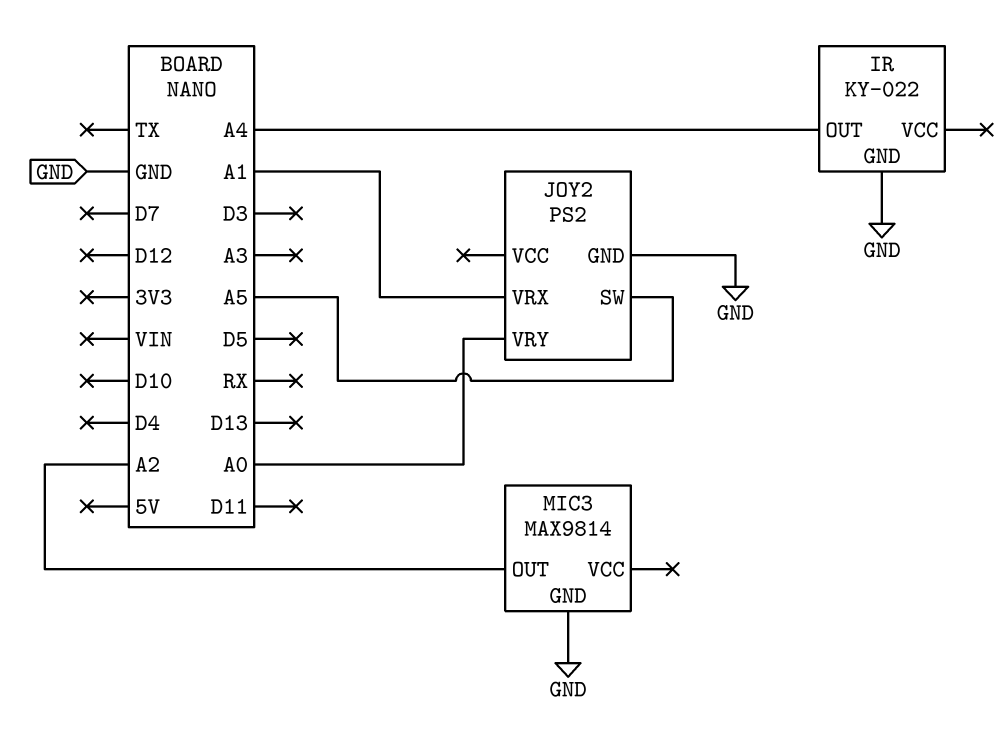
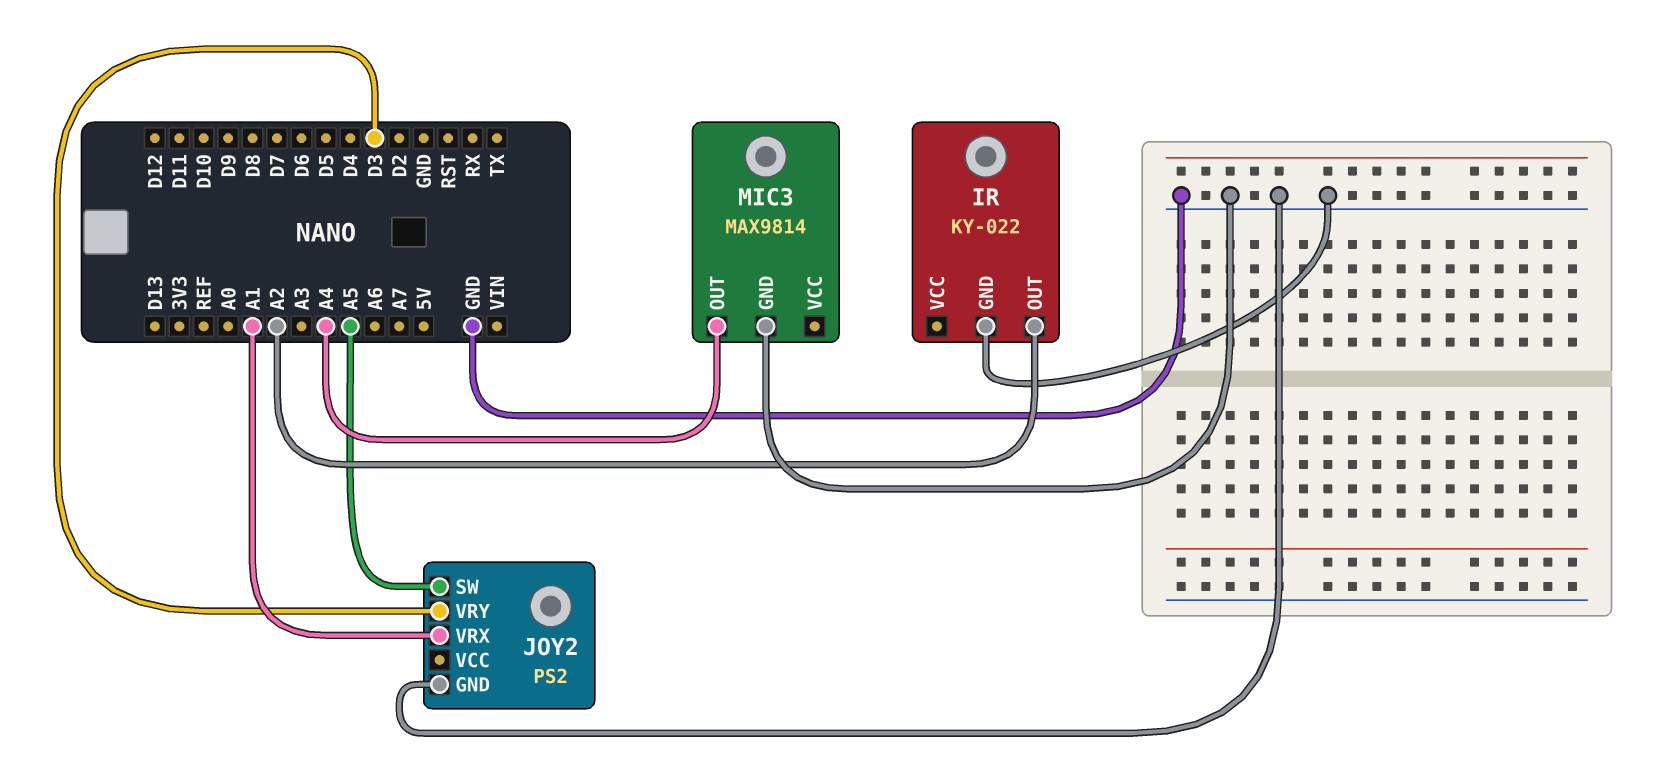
IR pin OUT: A4 -> A2
JOY2 pin VRY: A0 -> D3
MIC3 pin OUT: A2 -> A4

